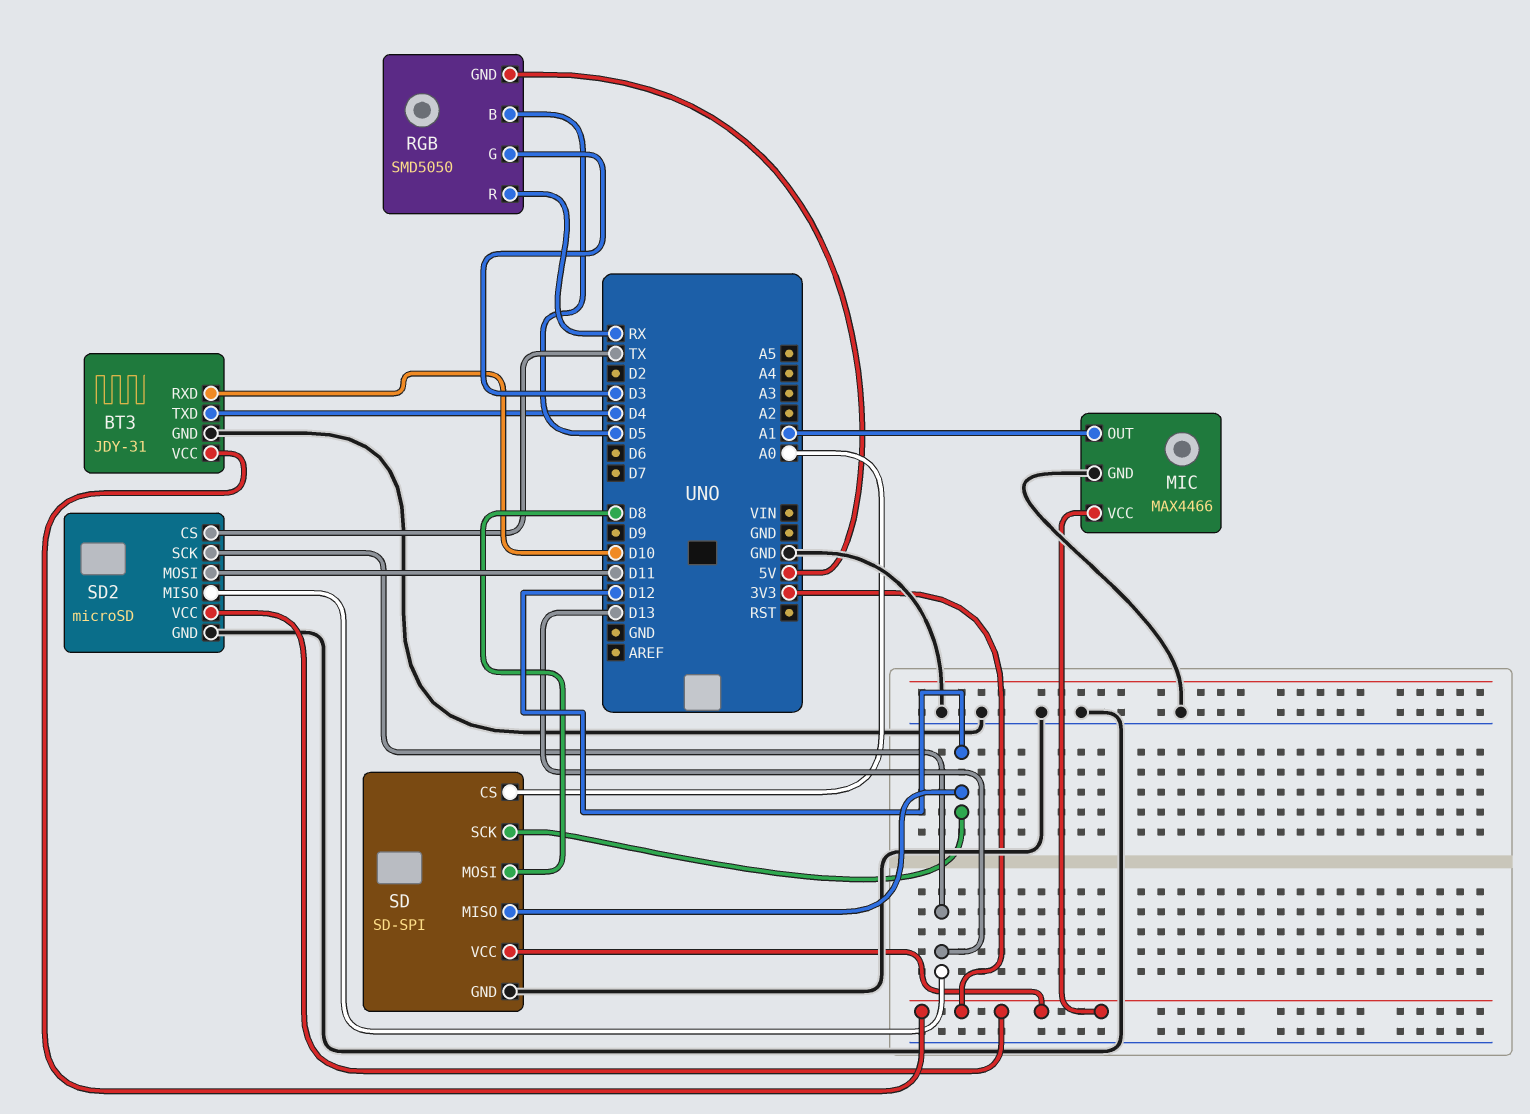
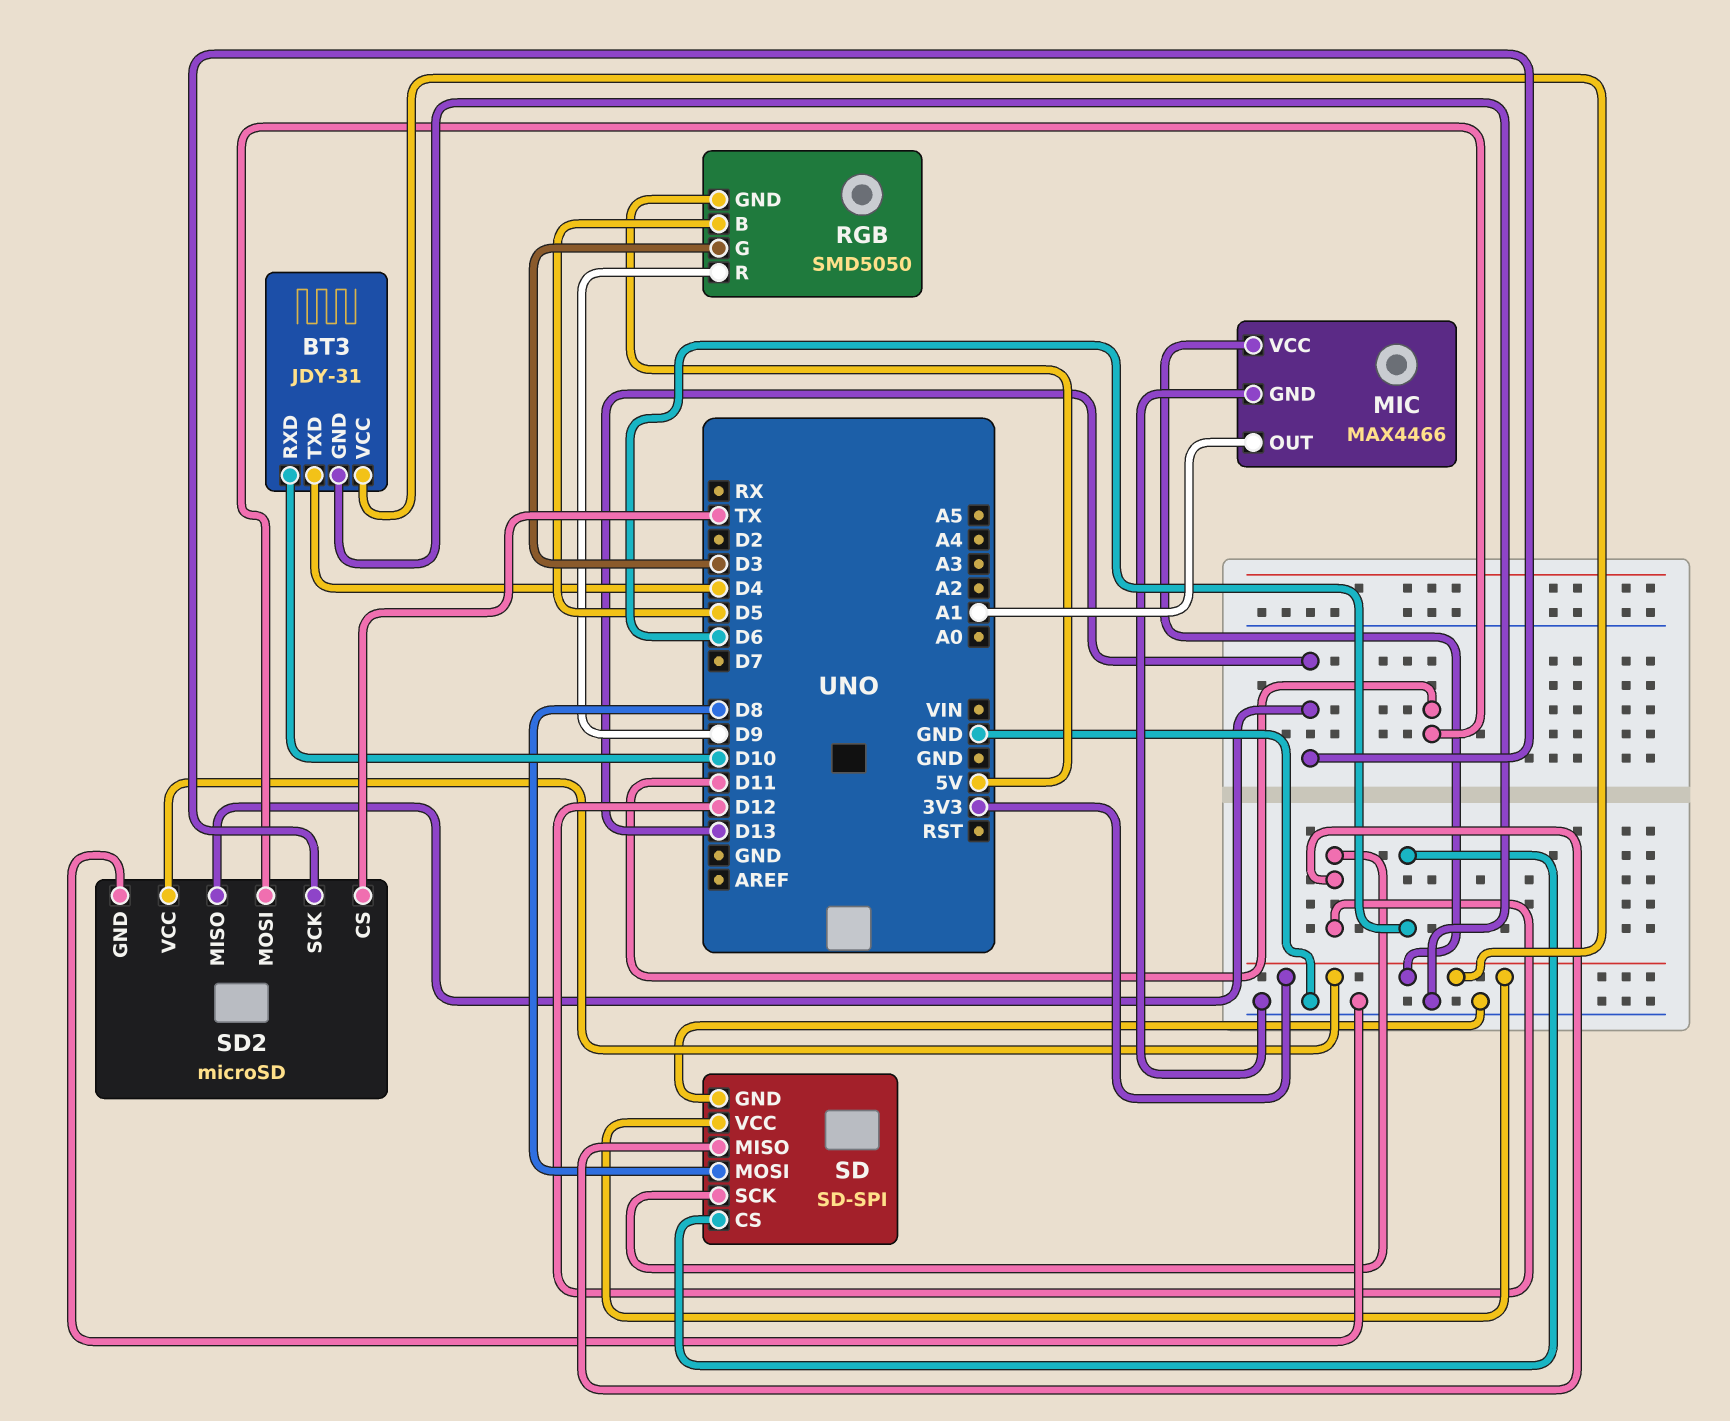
RGB pin R: RX -> D9
SD pin CS: A0 -> D6

